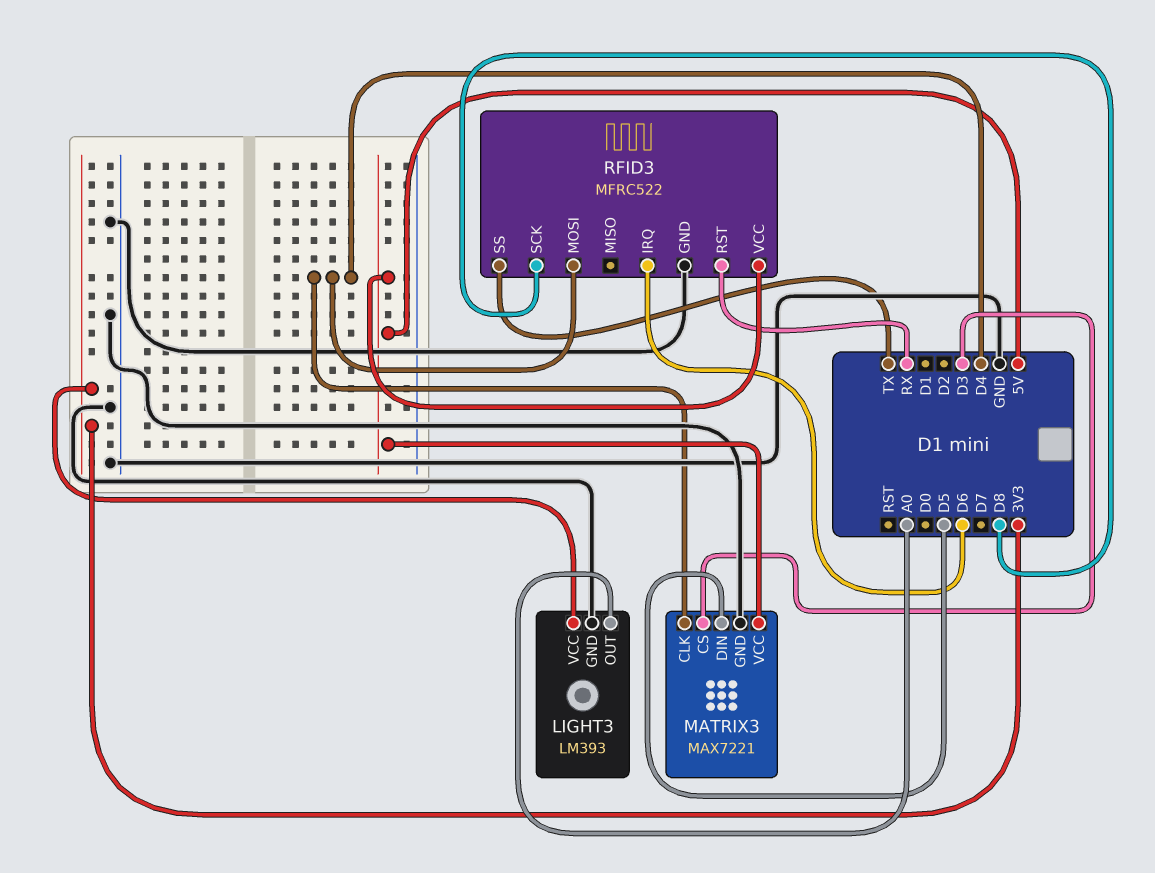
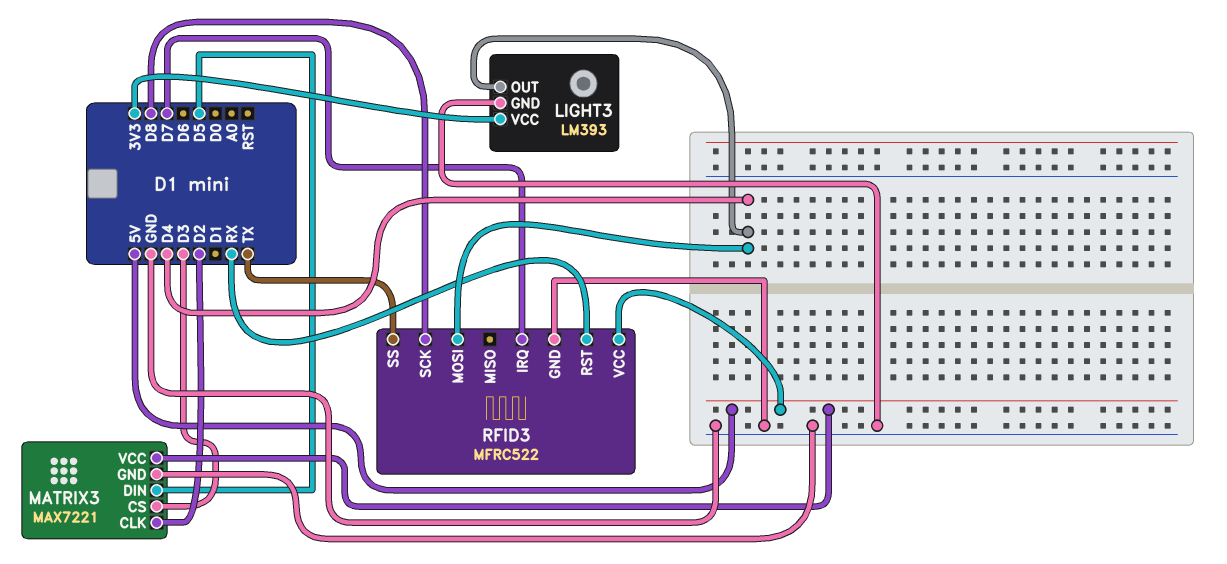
LIGHT3 pin OUT: A0 -> D4
MATRIX3 pin CLK: D4 -> D2
RFID3 pin IRQ: D6 -> D7

